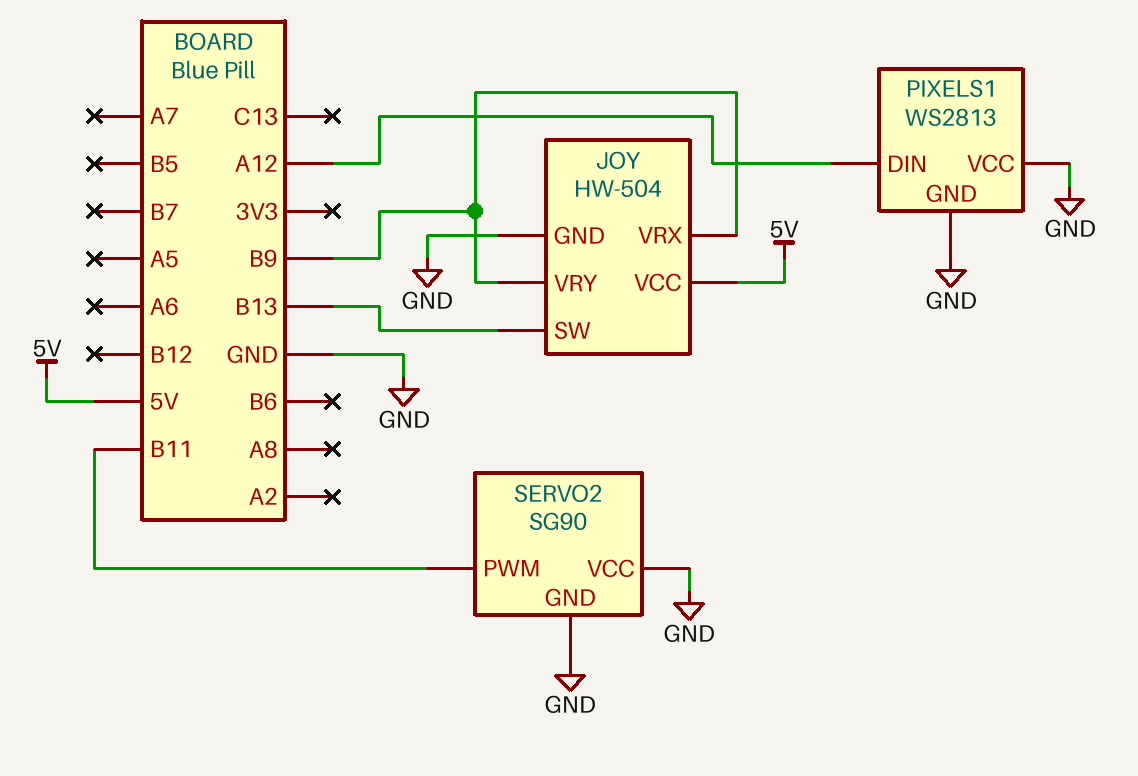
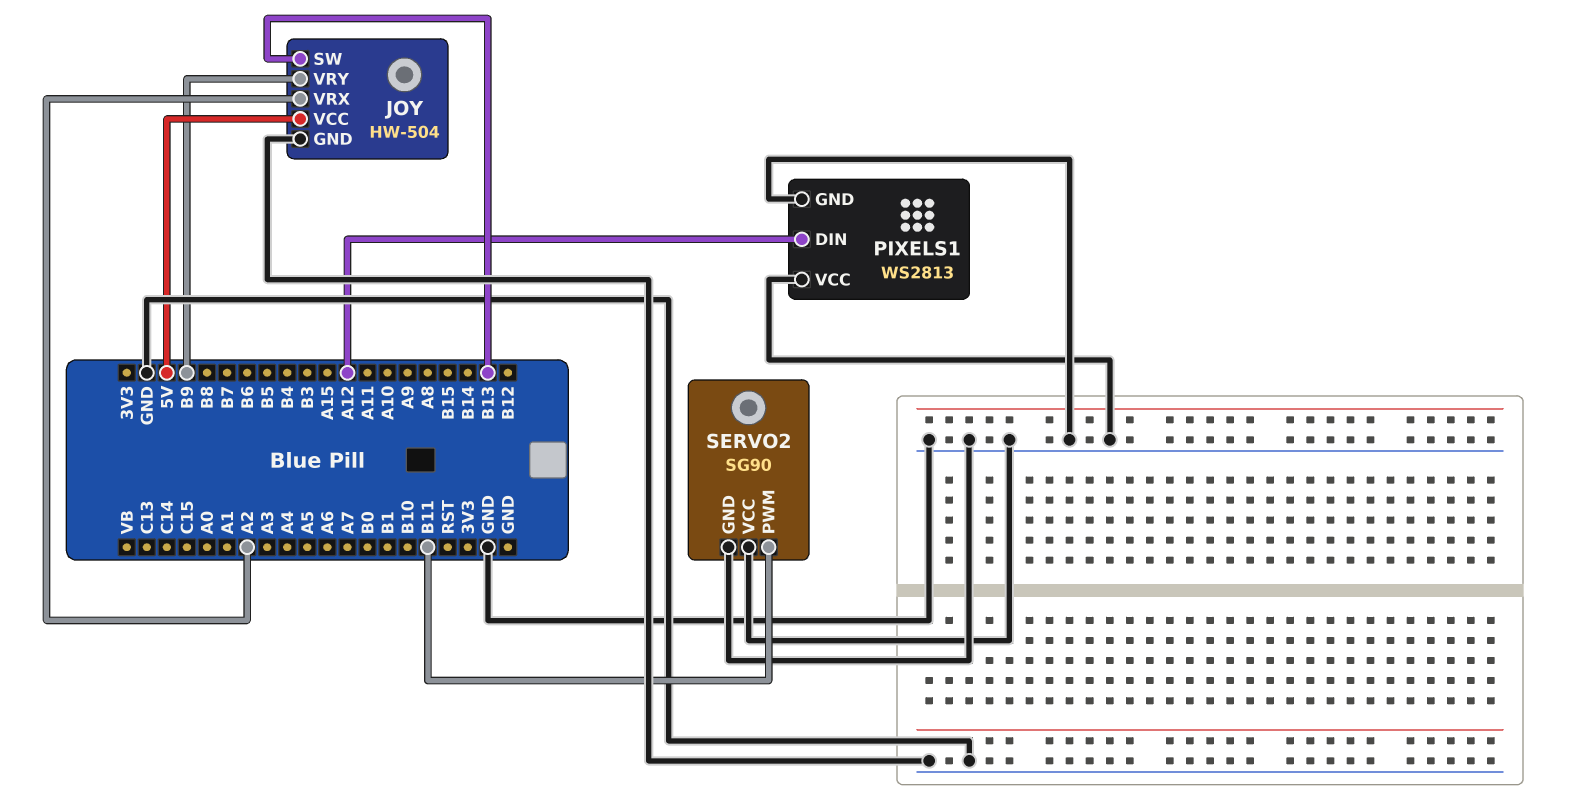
JOY pin VRX: B9 -> A2

